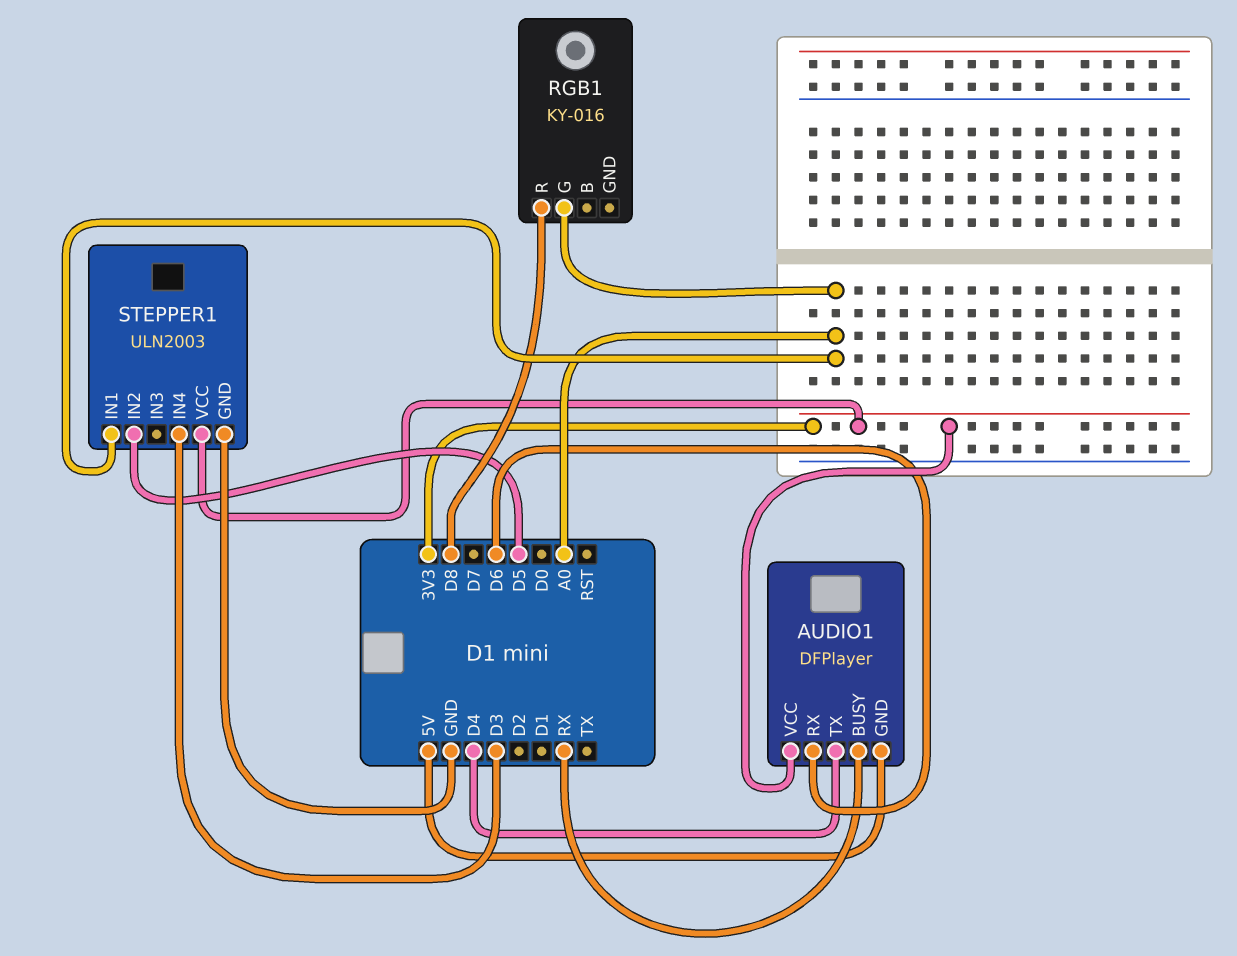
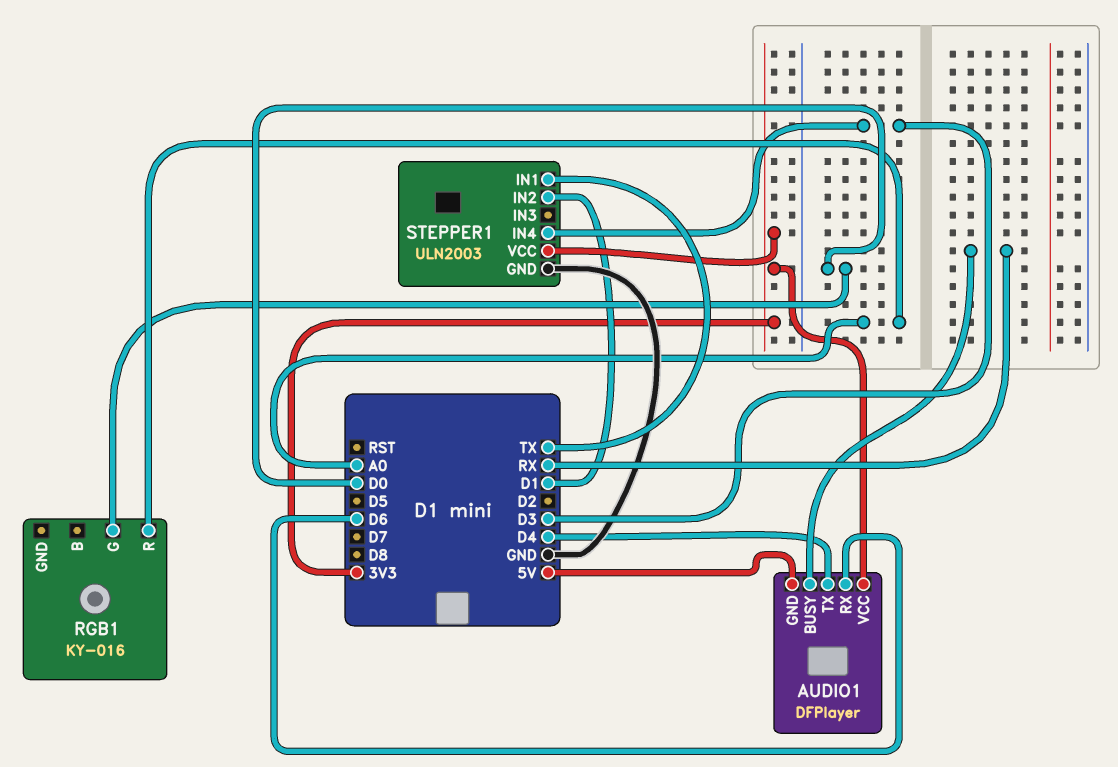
RGB1 pin G: A0 -> D0
RGB1 pin R: D8 -> A0
STEPPER1 pin IN1: A0 -> TX
STEPPER1 pin IN2: D5 -> D1

